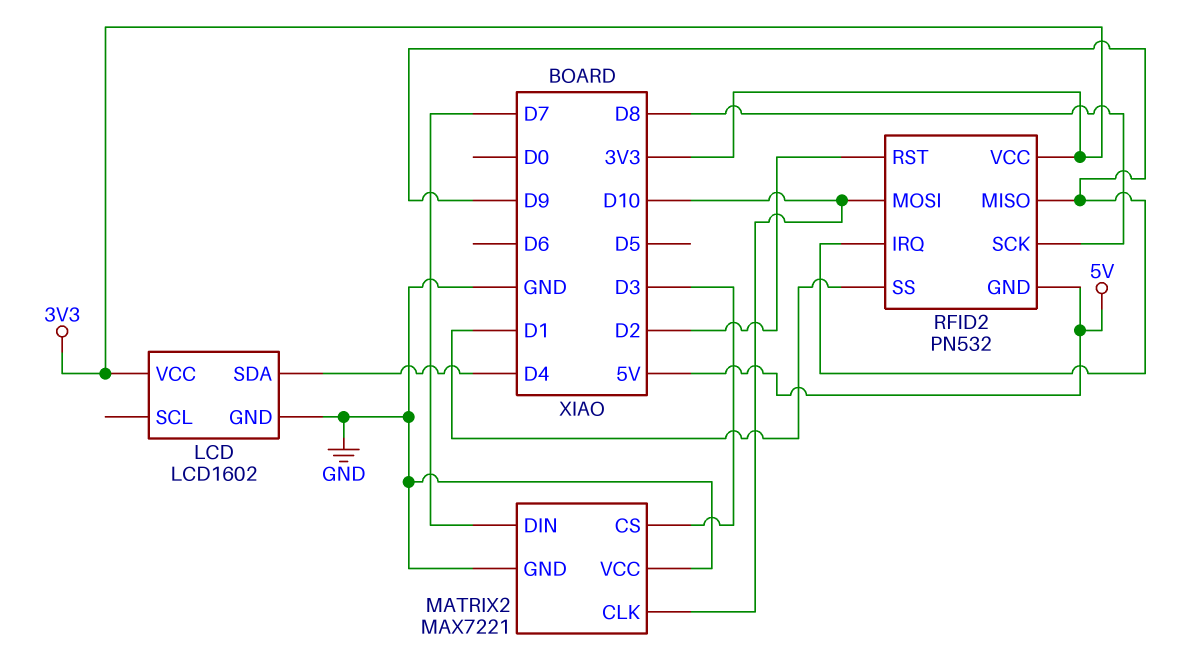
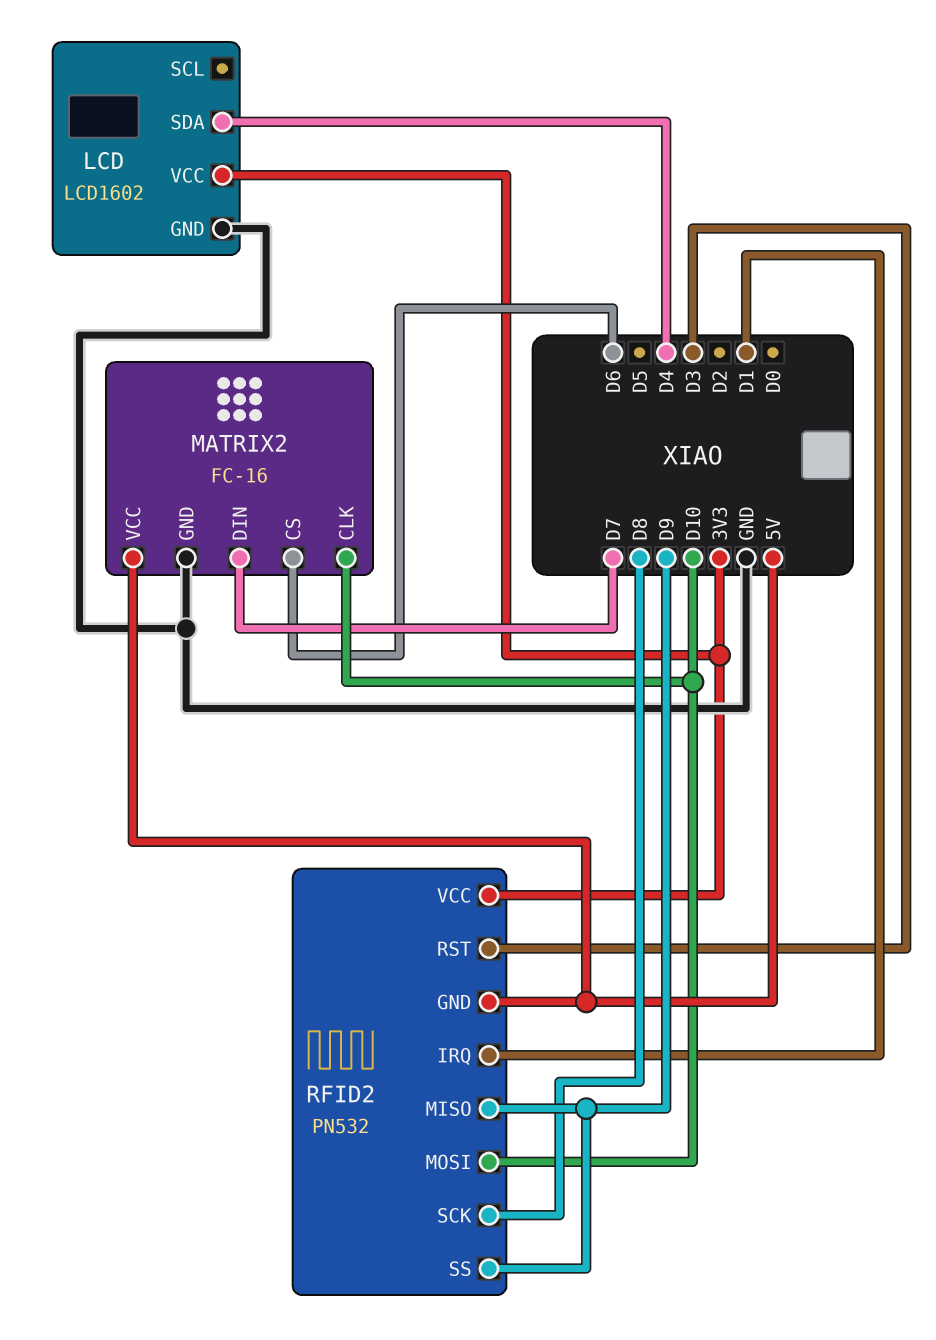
MATRIX2: MAX7221 -> FC-16
MATRIX2 pin CS: D3 -> D6
MATRIX2 pin VCC: GND -> 5V
RFID2 pin IRQ: D9 -> D1
RFID2 pin RST: D2 -> D3
RFID2 pin SS: D1 -> D9

